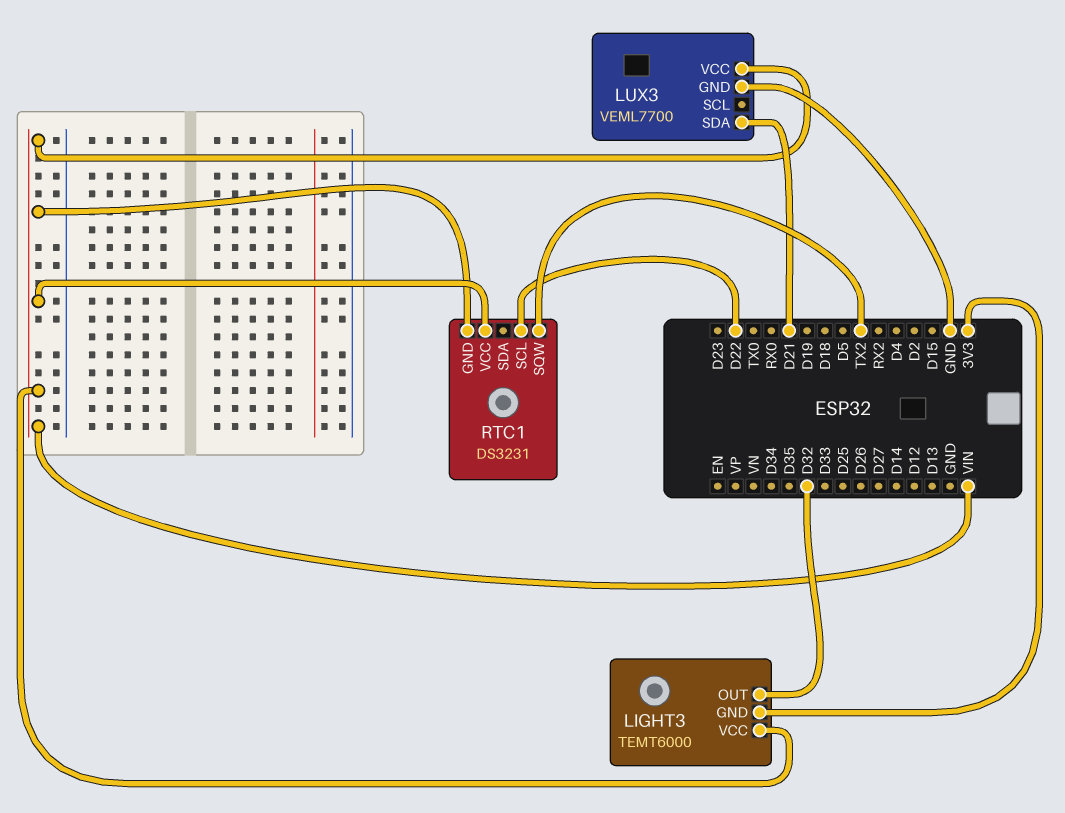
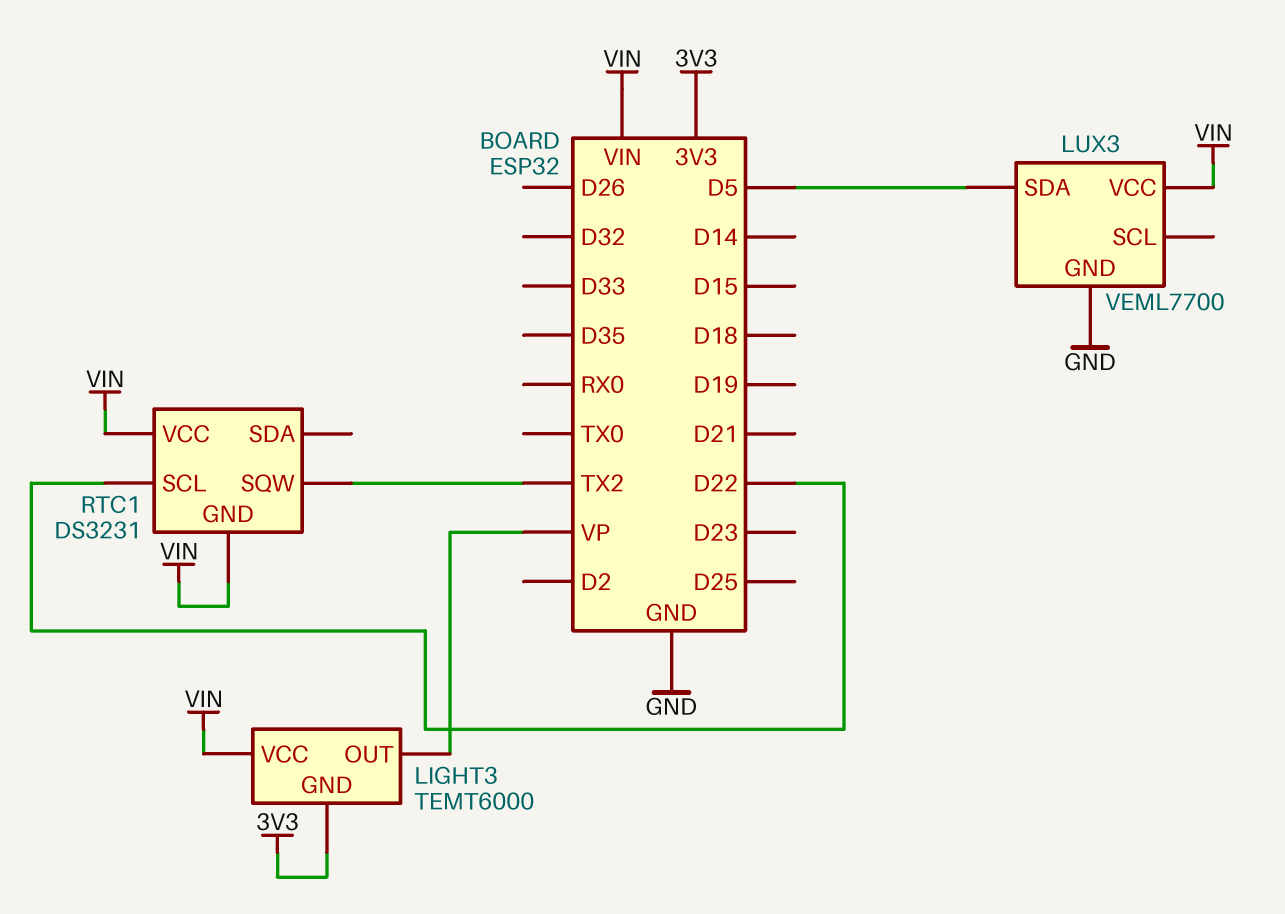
LIGHT3 pin OUT: D32 -> VP
LUX3 pin SDA: D21 -> D5

